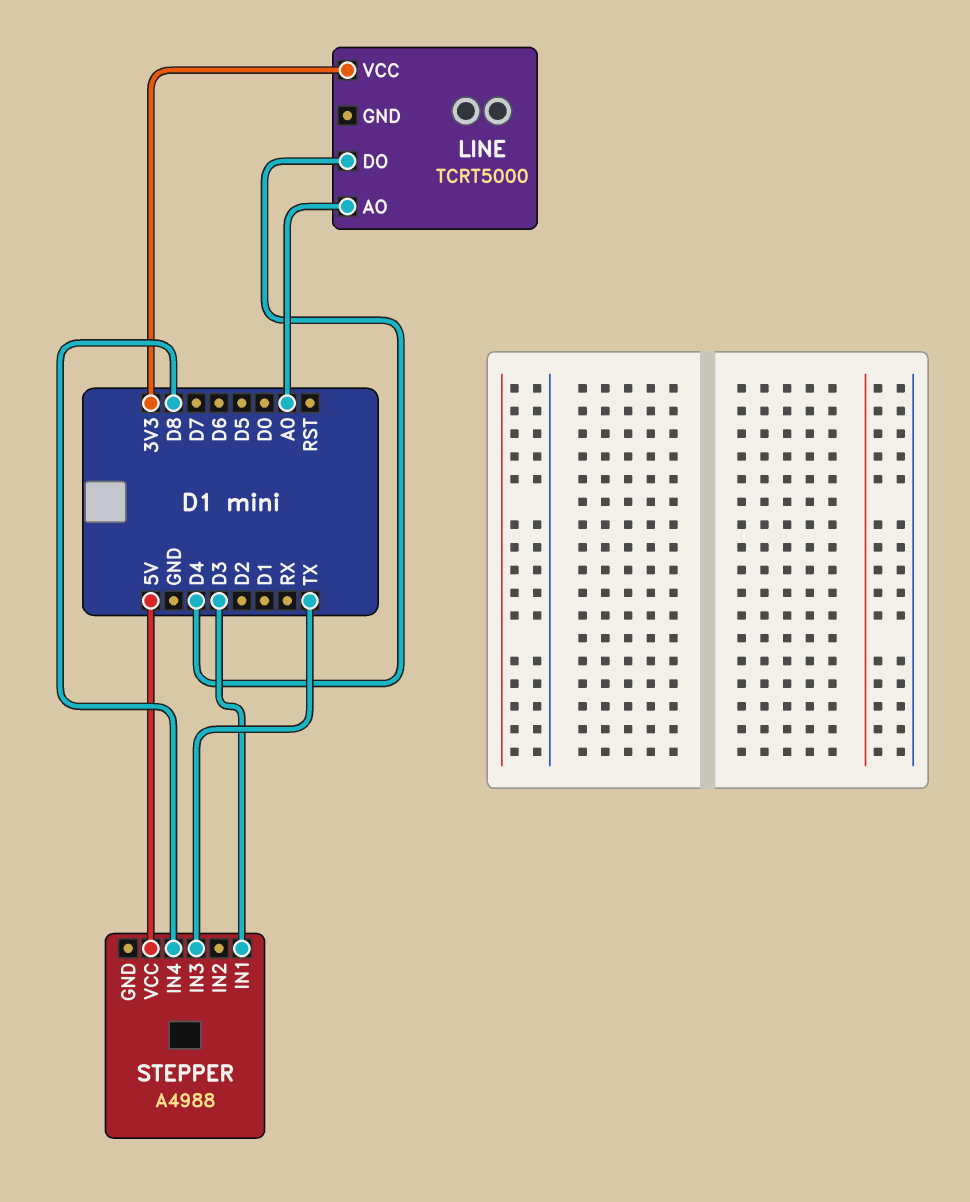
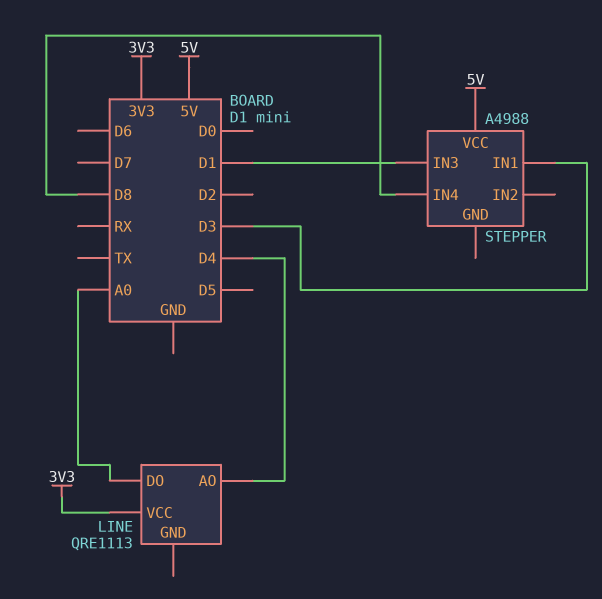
LINE: TCRT5000 -> QRE1113
LINE pin AO: A0 -> D4
LINE pin DO: D4 -> A0
STEPPER pin IN3: TX -> D1

